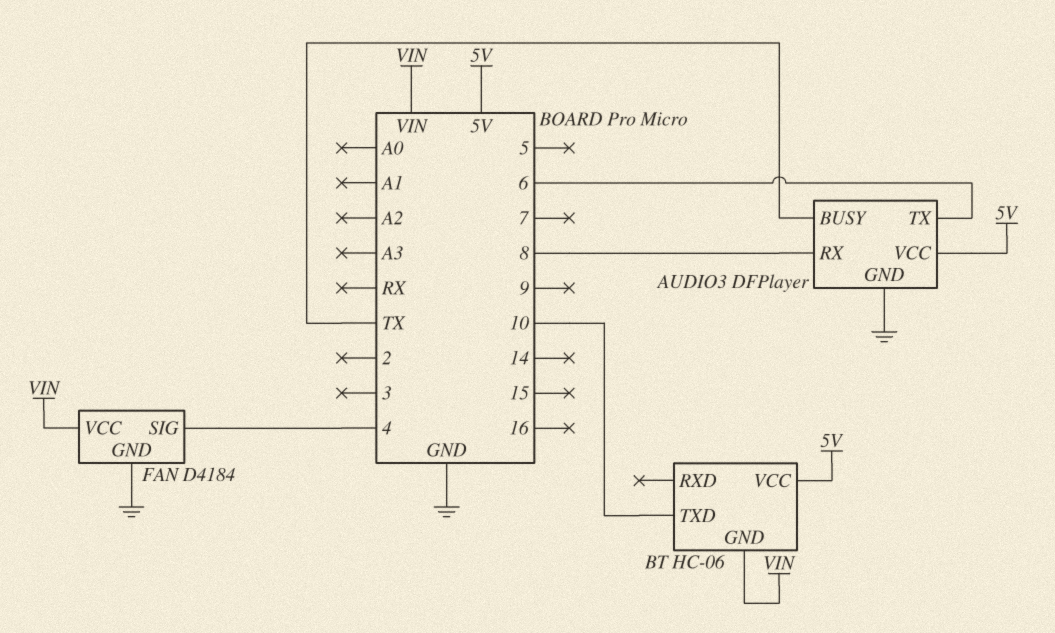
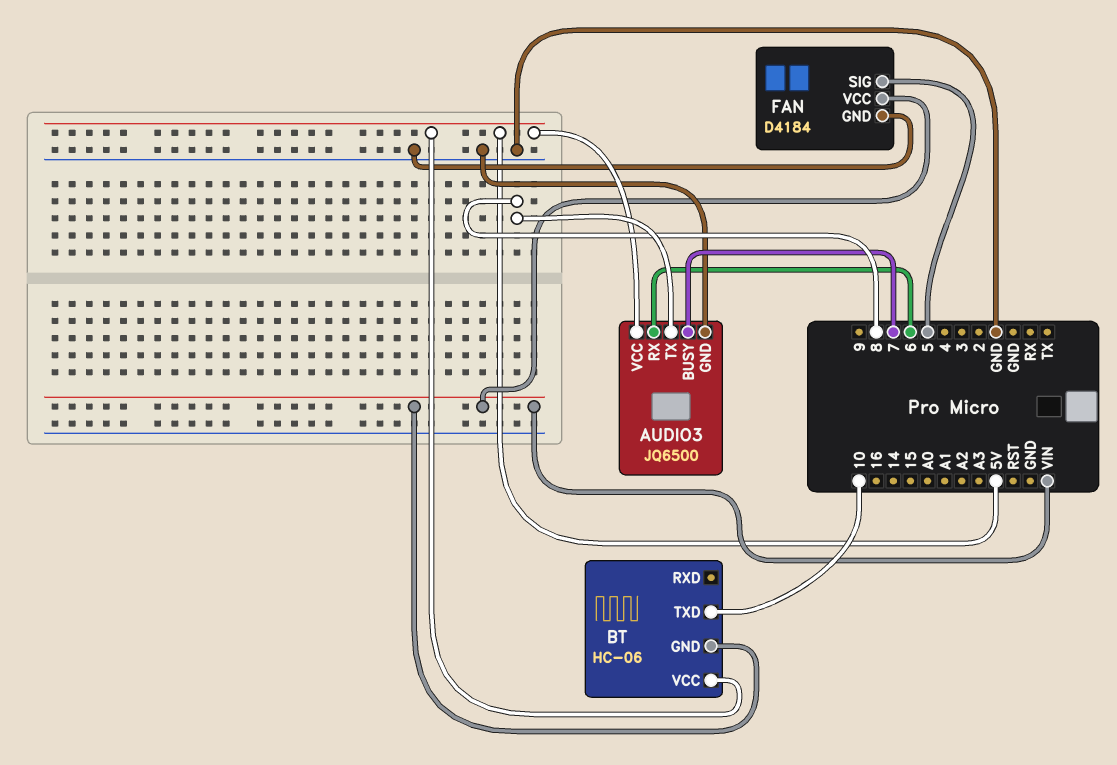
AUDIO3: DFPlayer -> JQ6500
AUDIO3 pin BUSY: TX -> 7
AUDIO3 pin RX: 8 -> 6
AUDIO3 pin TX: 6 -> 8
FAN pin SIG: 4 -> 5

